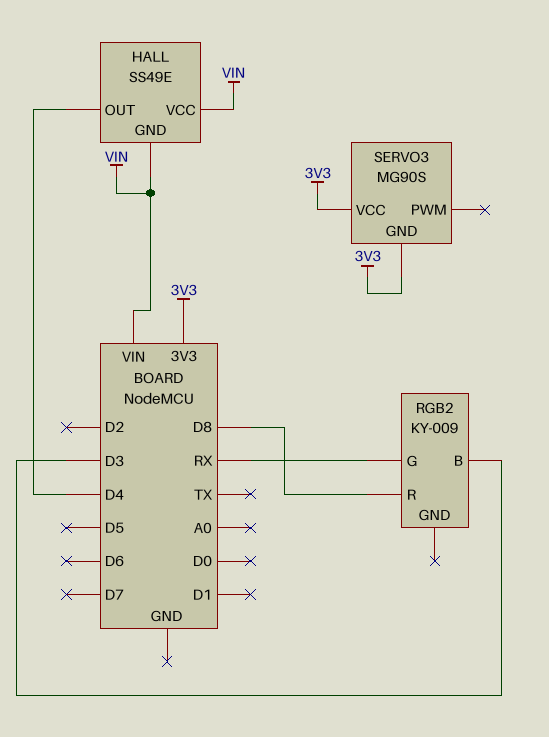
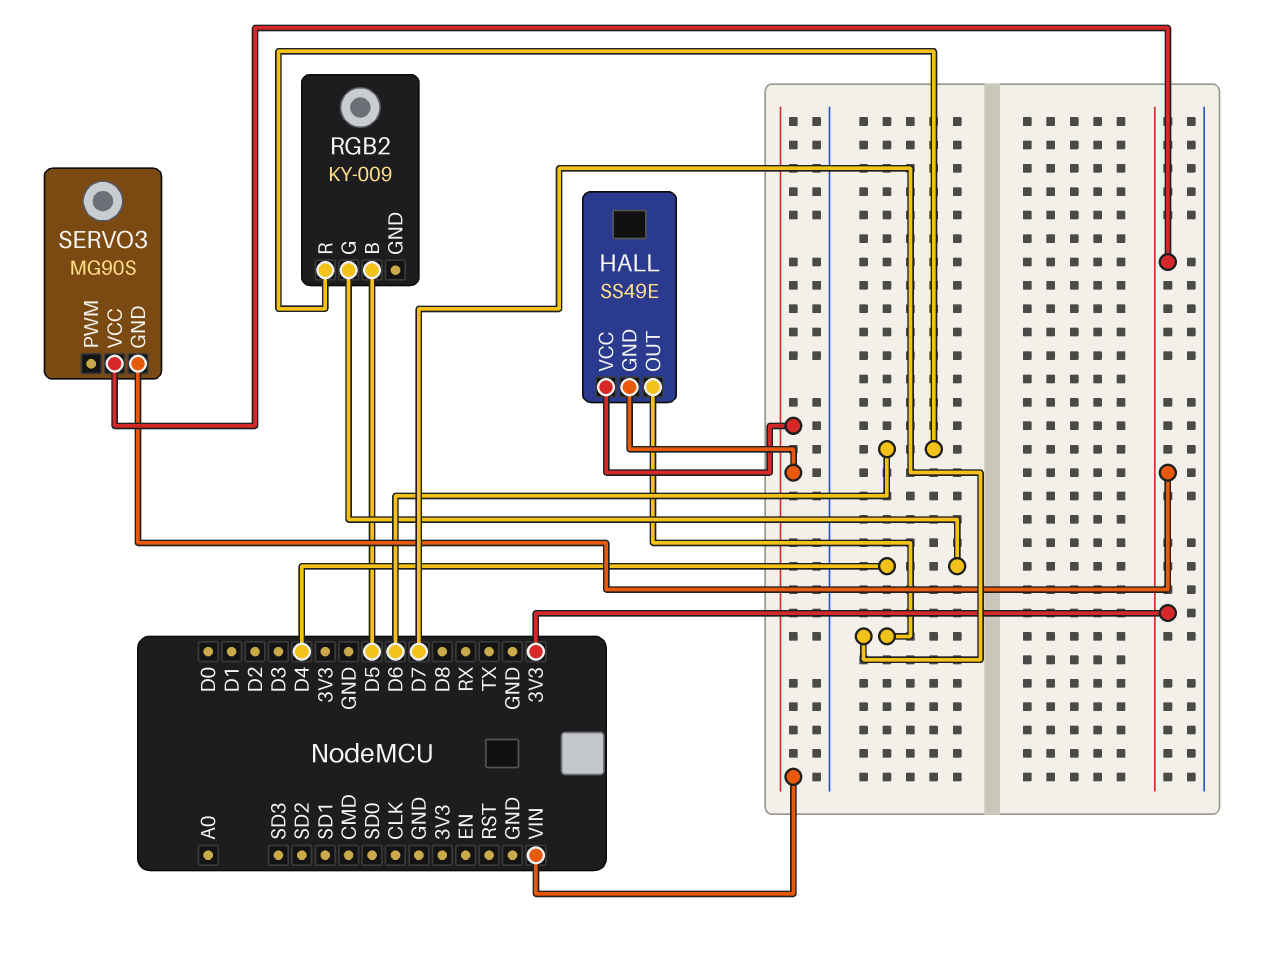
HALL pin OUT: D4 -> D7
RGB2 pin B: D3 -> D5
RGB2 pin G: RX -> D4
RGB2 pin R: D8 -> D6

